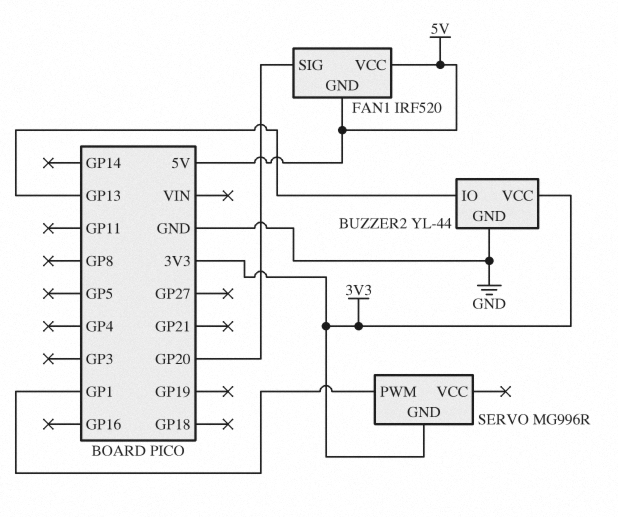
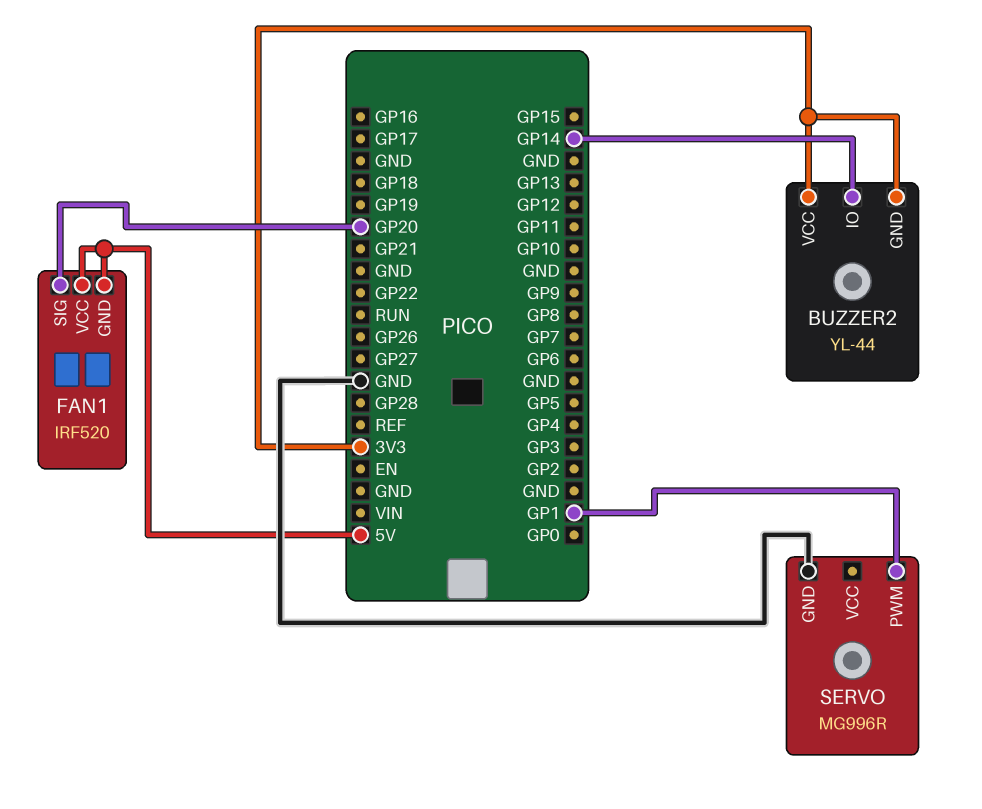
BUZZER2 pin GND: GND -> 3V3
BUZZER2 pin IO: GP13 -> GP14
SERVO pin GND: 3V3 -> GND

